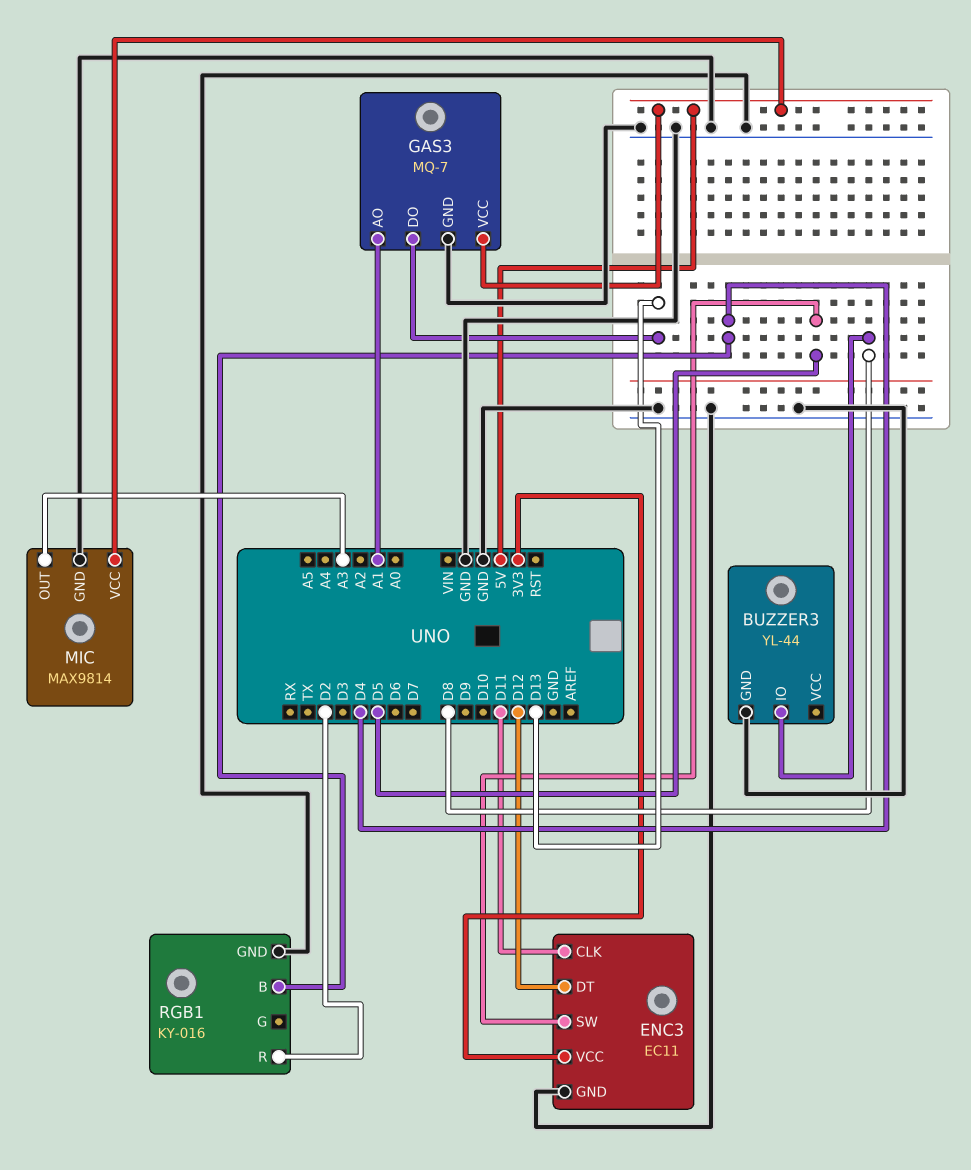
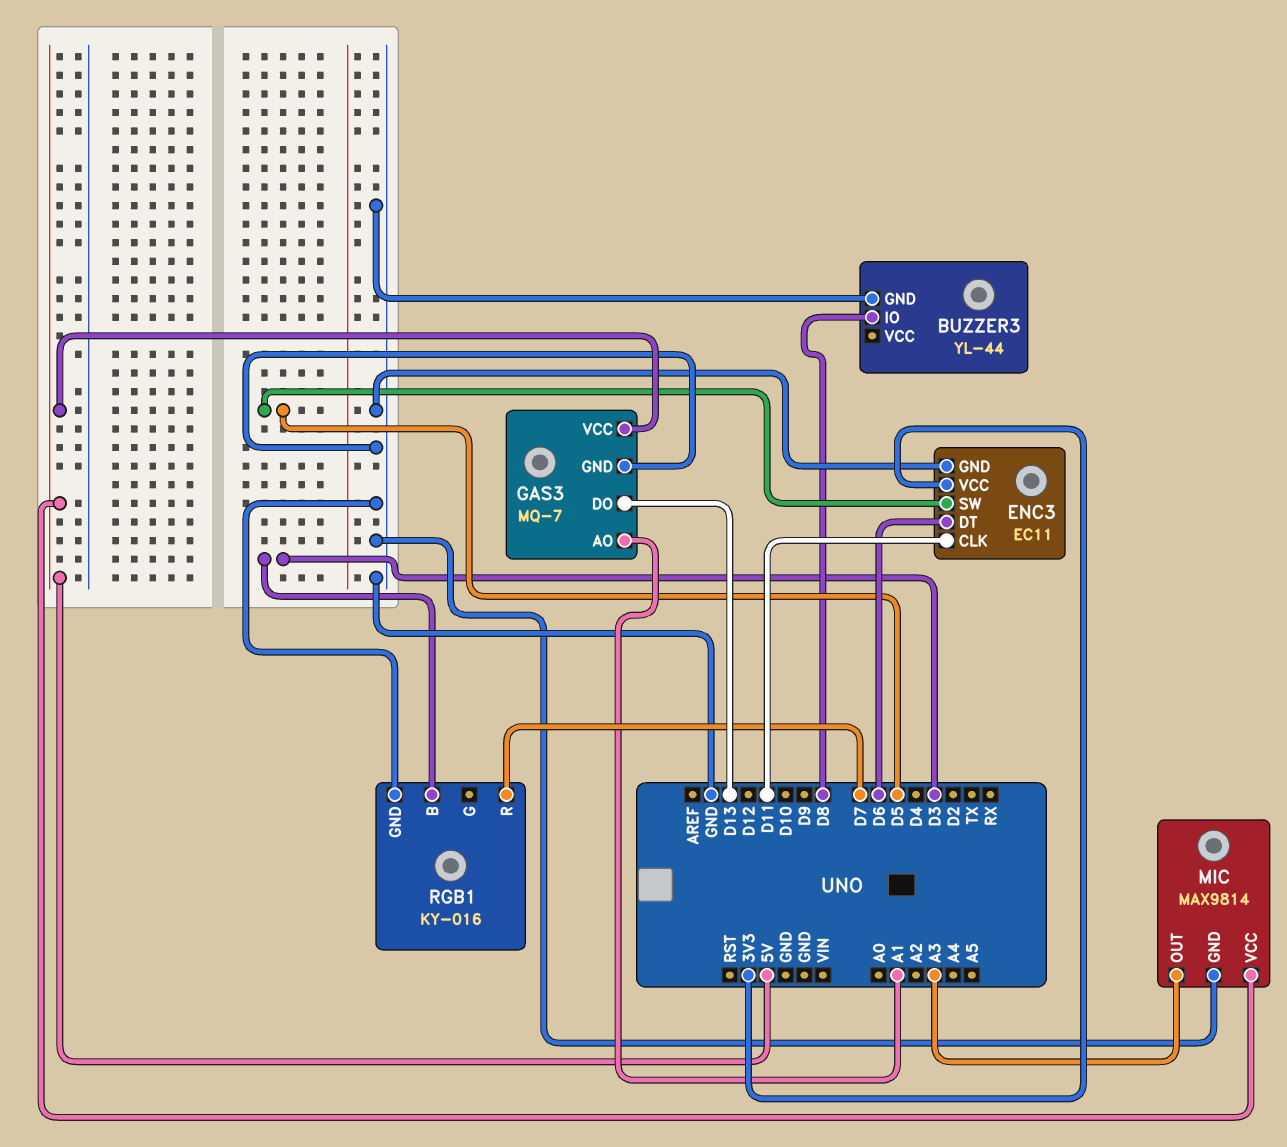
ENC3 pin DT: D12 -> D6
RGB1 pin B: D4 -> D3
RGB1 pin R: D2 -> D7

